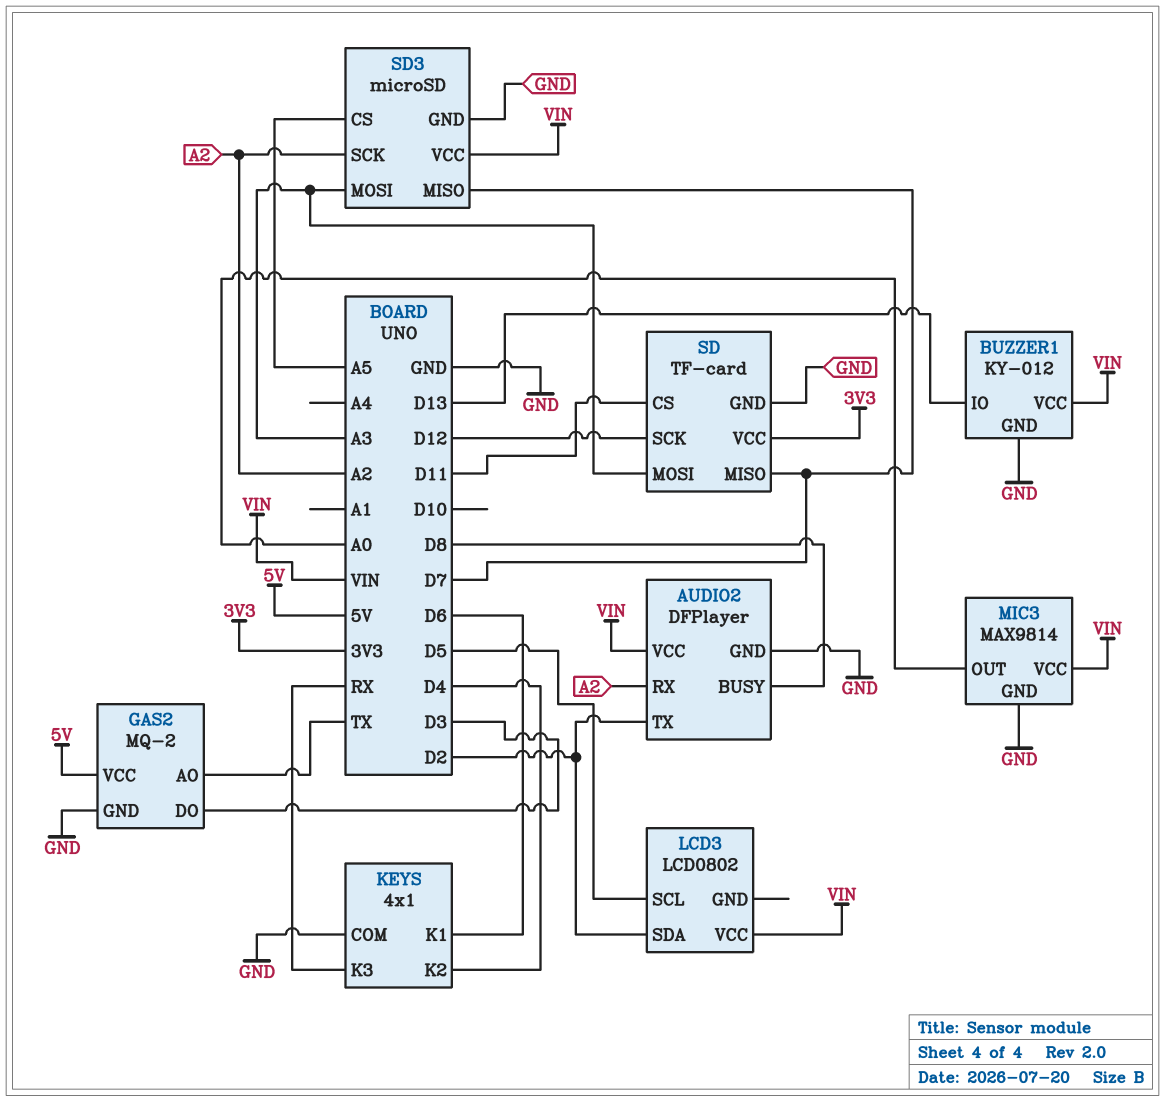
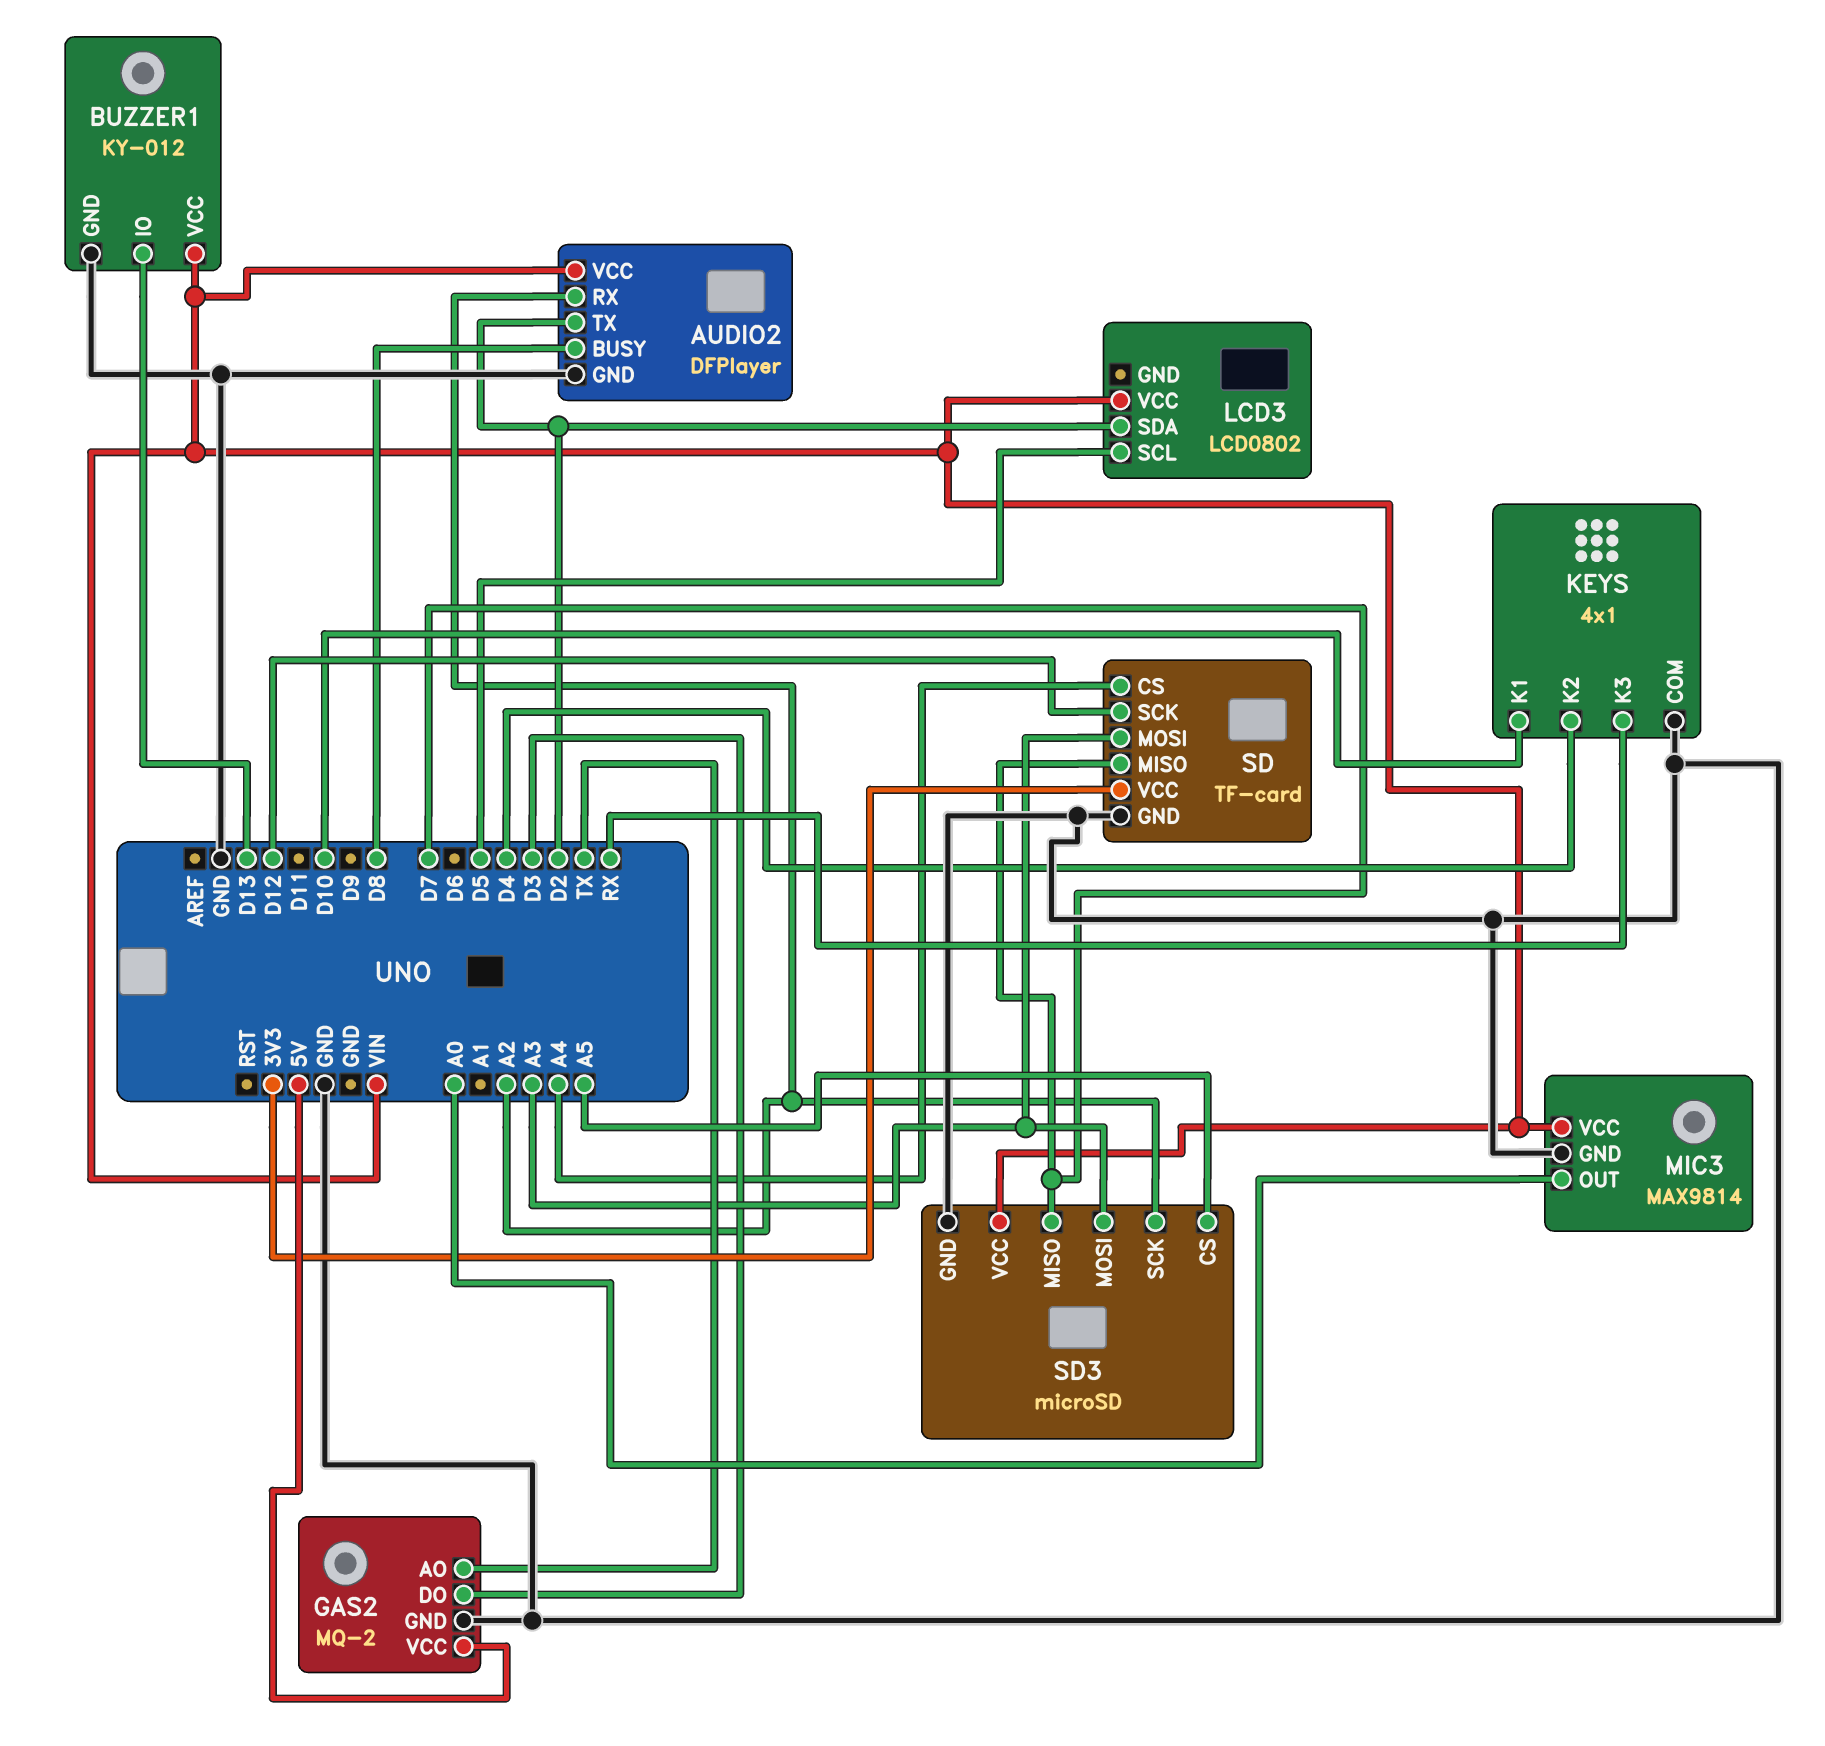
KEYS pin K1: D6 -> D10
SD pin CS: D11 -> A4

